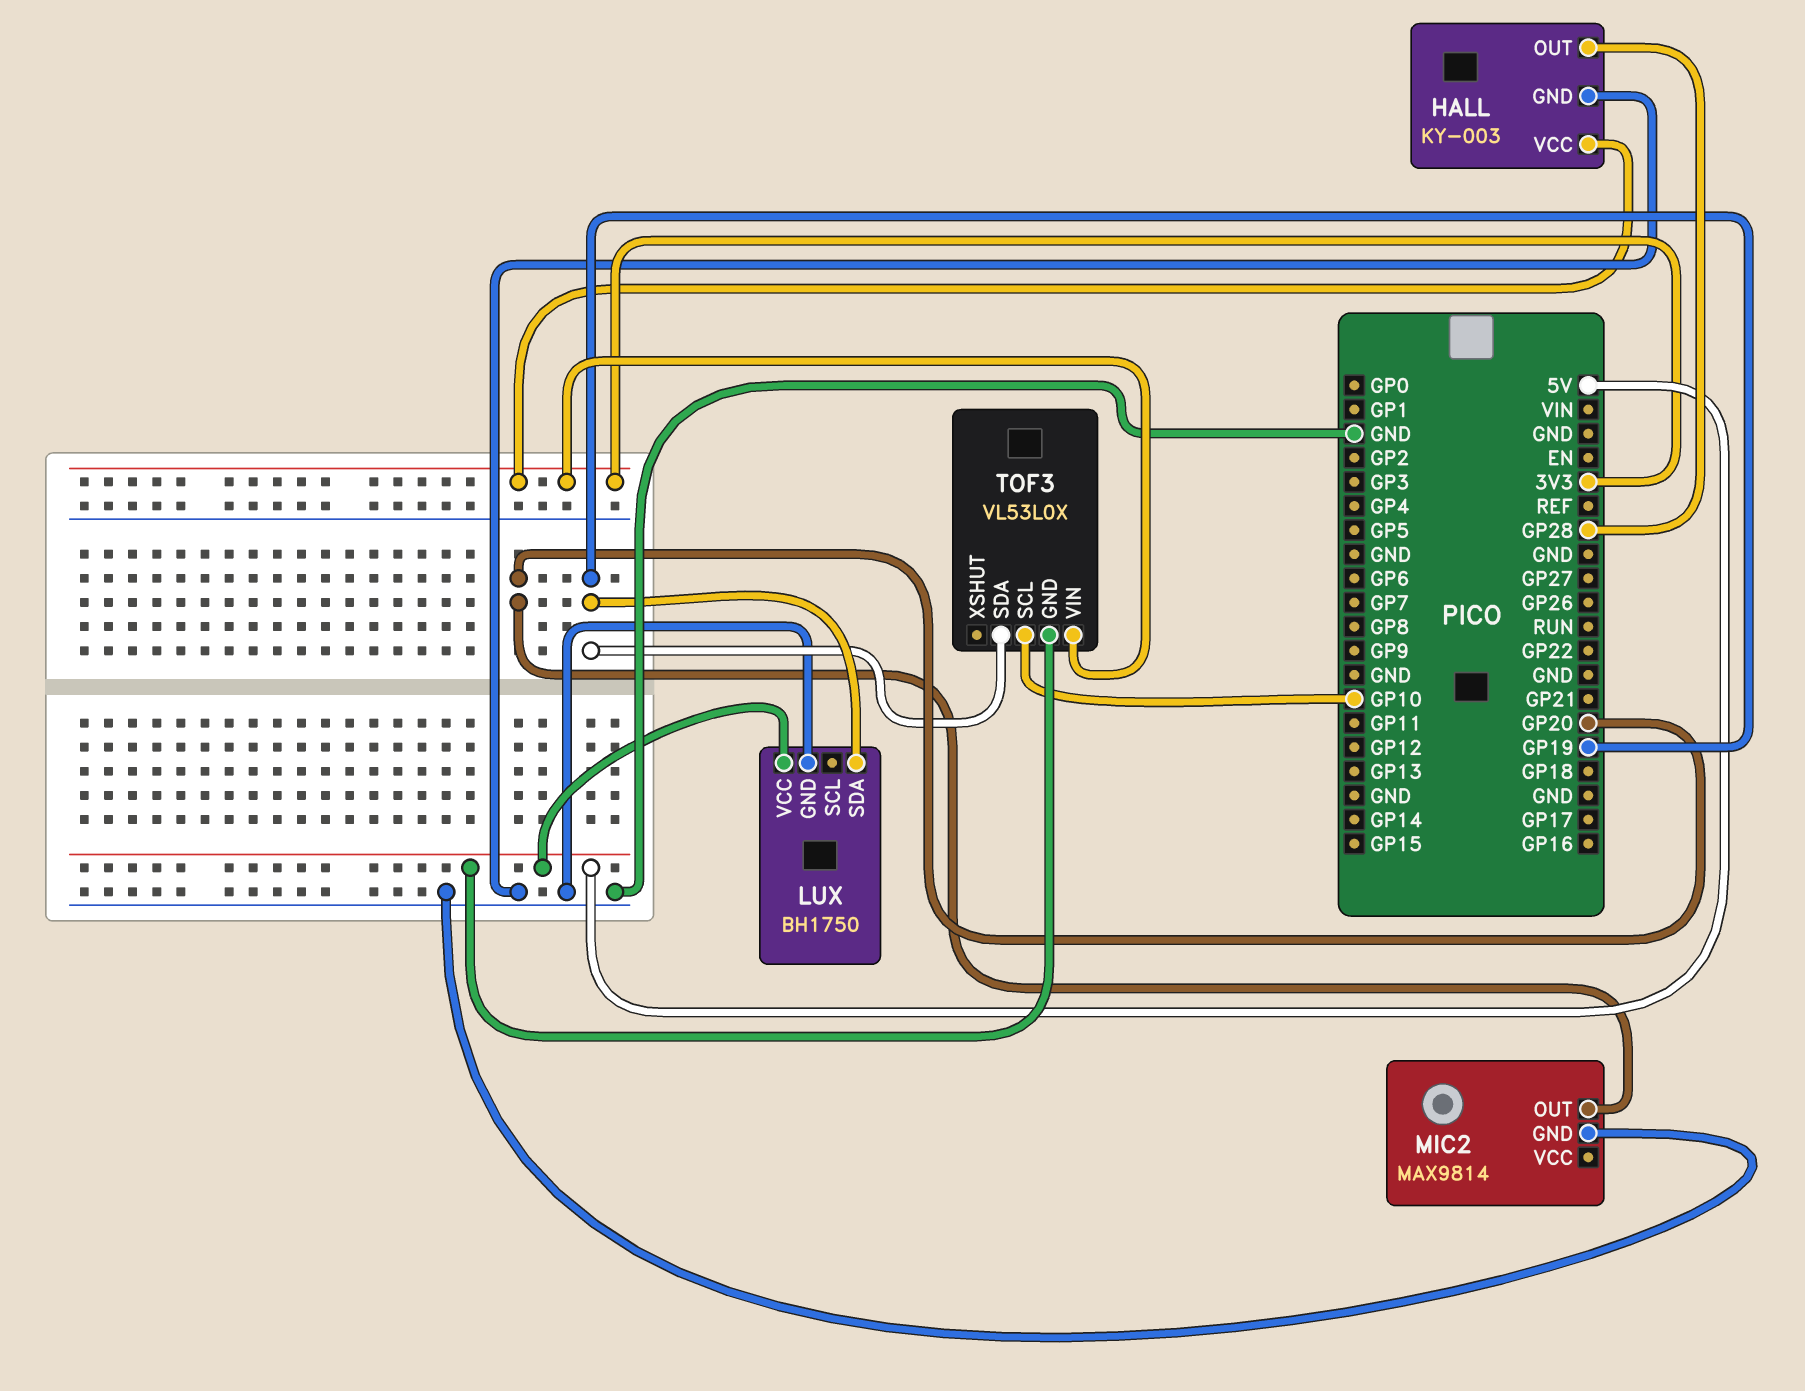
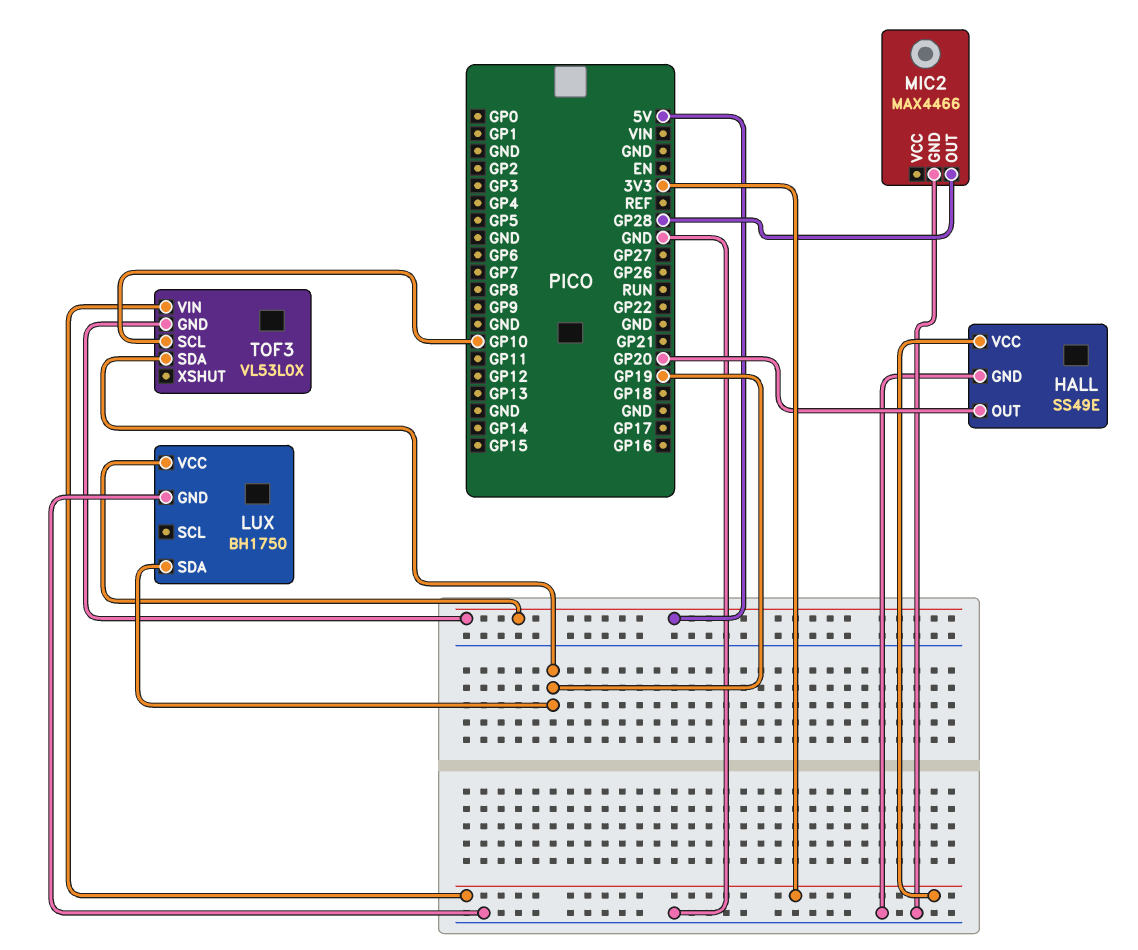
HALL: KY-003 -> SS49E
HALL pin OUT: GP28 -> GP20
MIC2: MAX9814 -> MAX4466
MIC2 pin OUT: GP20 -> GP28

